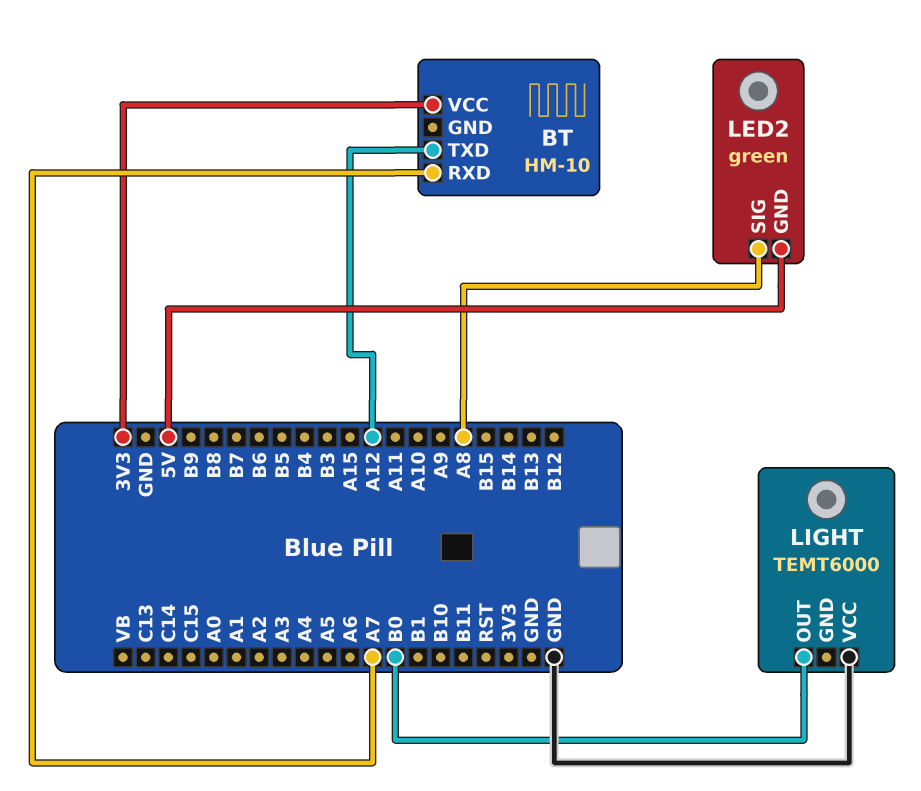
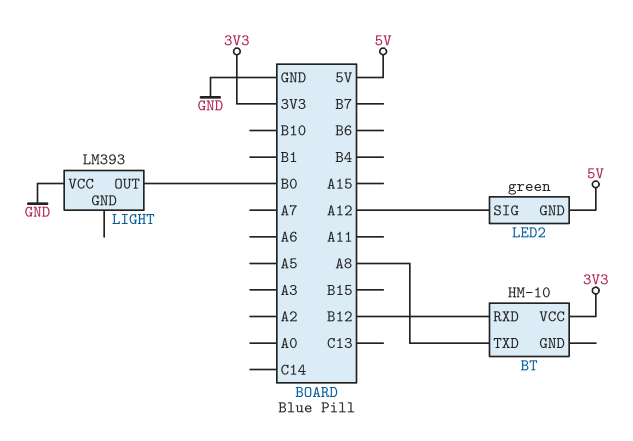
BT pin RXD: A7 -> B12
BT pin TXD: A12 -> A8
LED2 pin SIG: A8 -> A12
LIGHT: TEMT6000 -> LM393

